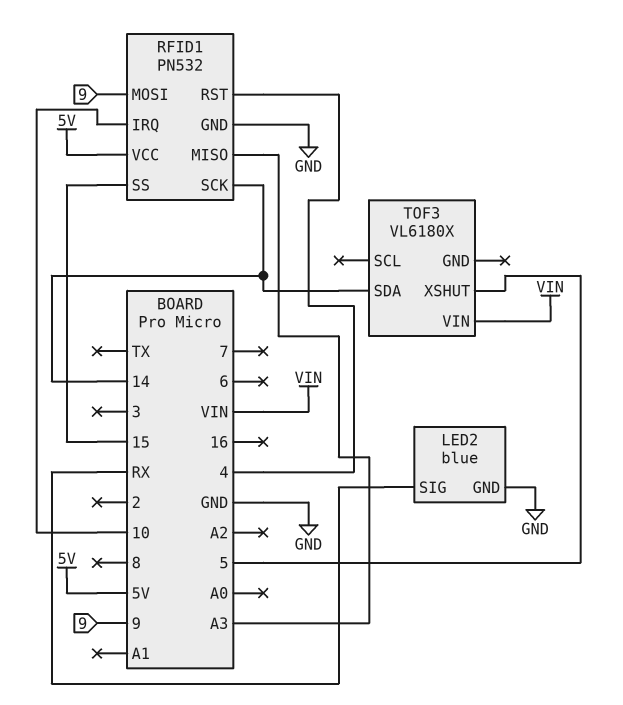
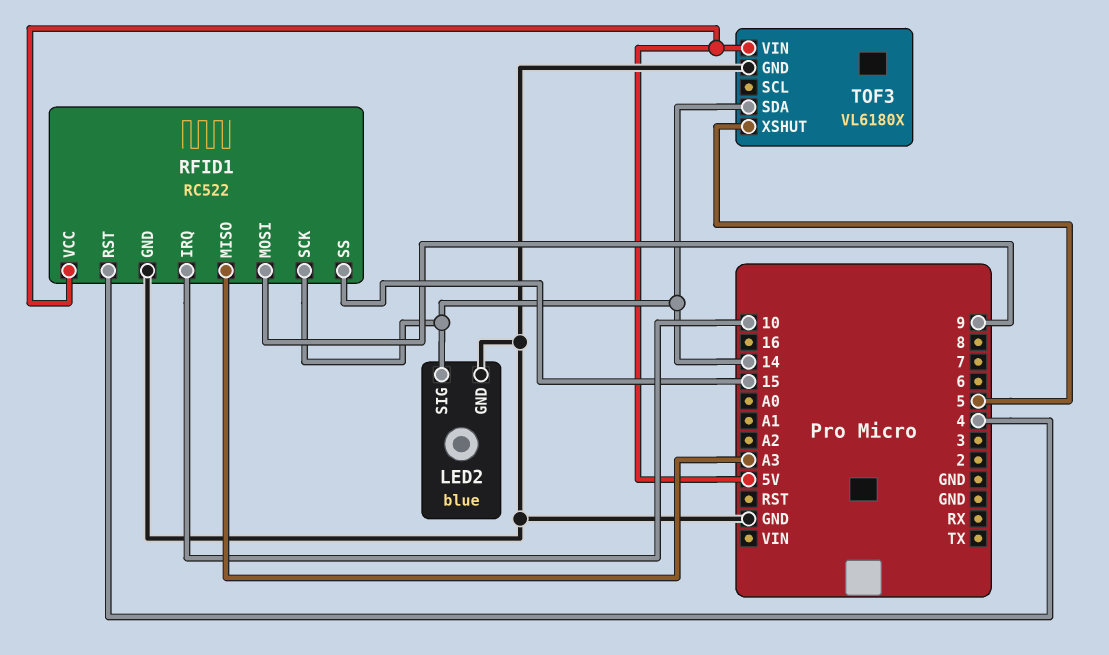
LED2 pin SIG: RX -> 14
RFID1: PN532 -> RC522
TOF3 pin GND: none -> GND
TOF3 pin VIN: VIN -> 5V

